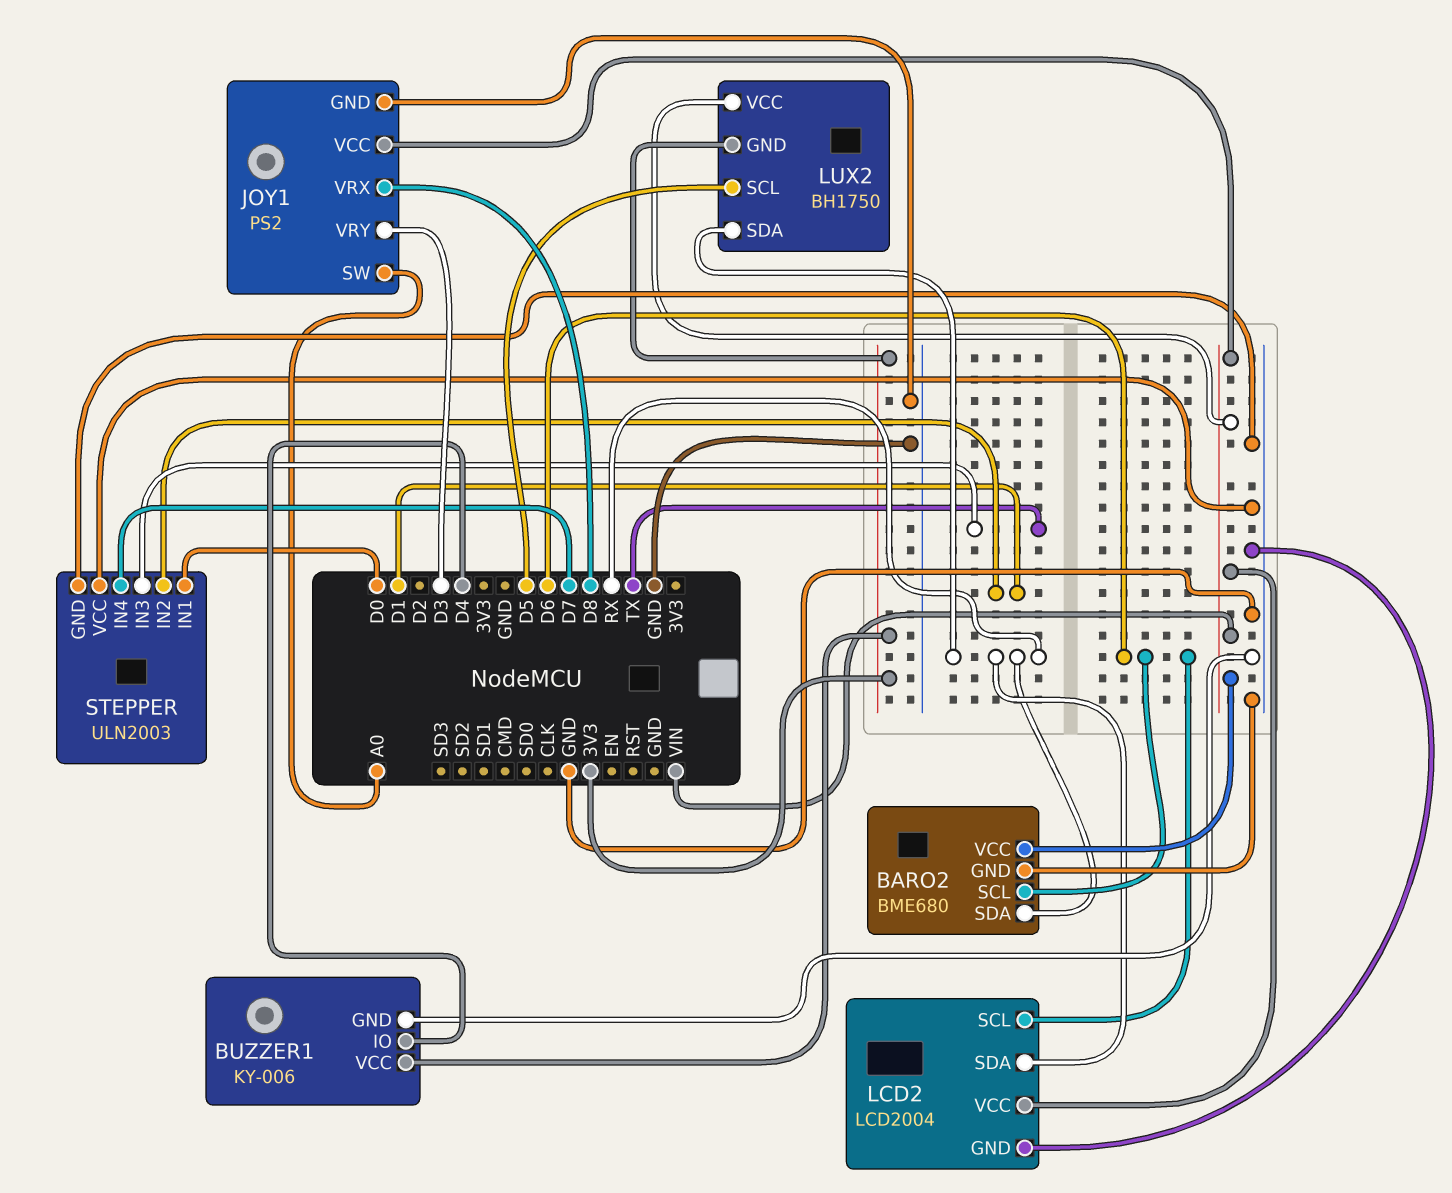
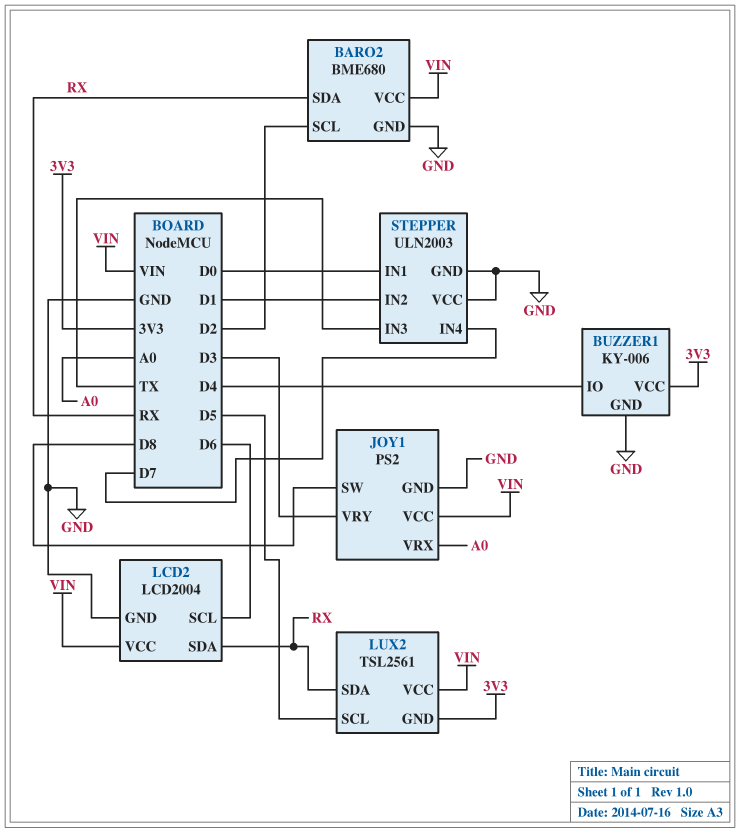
BARO2 pin SCL: D6 -> D2
JOY1 pin SW: A0 -> D8
JOY1 pin VRX: D8 -> A0
LUX2: BH1750 -> TSL2561

